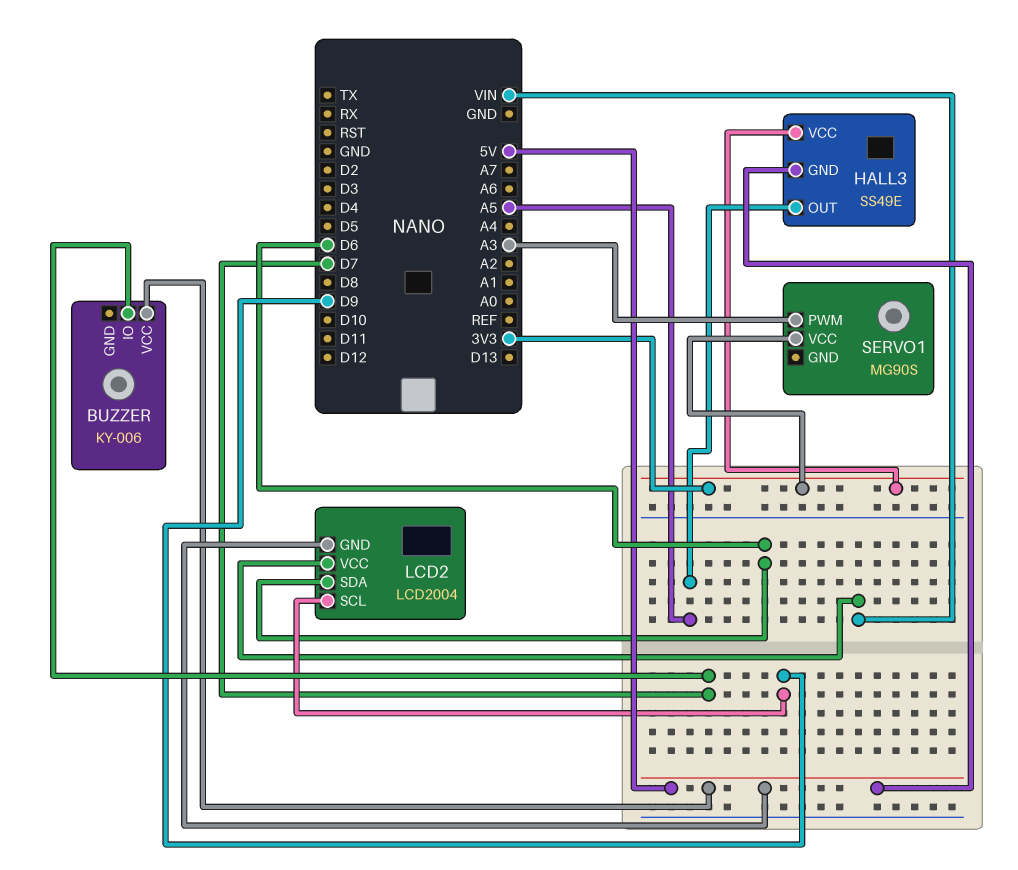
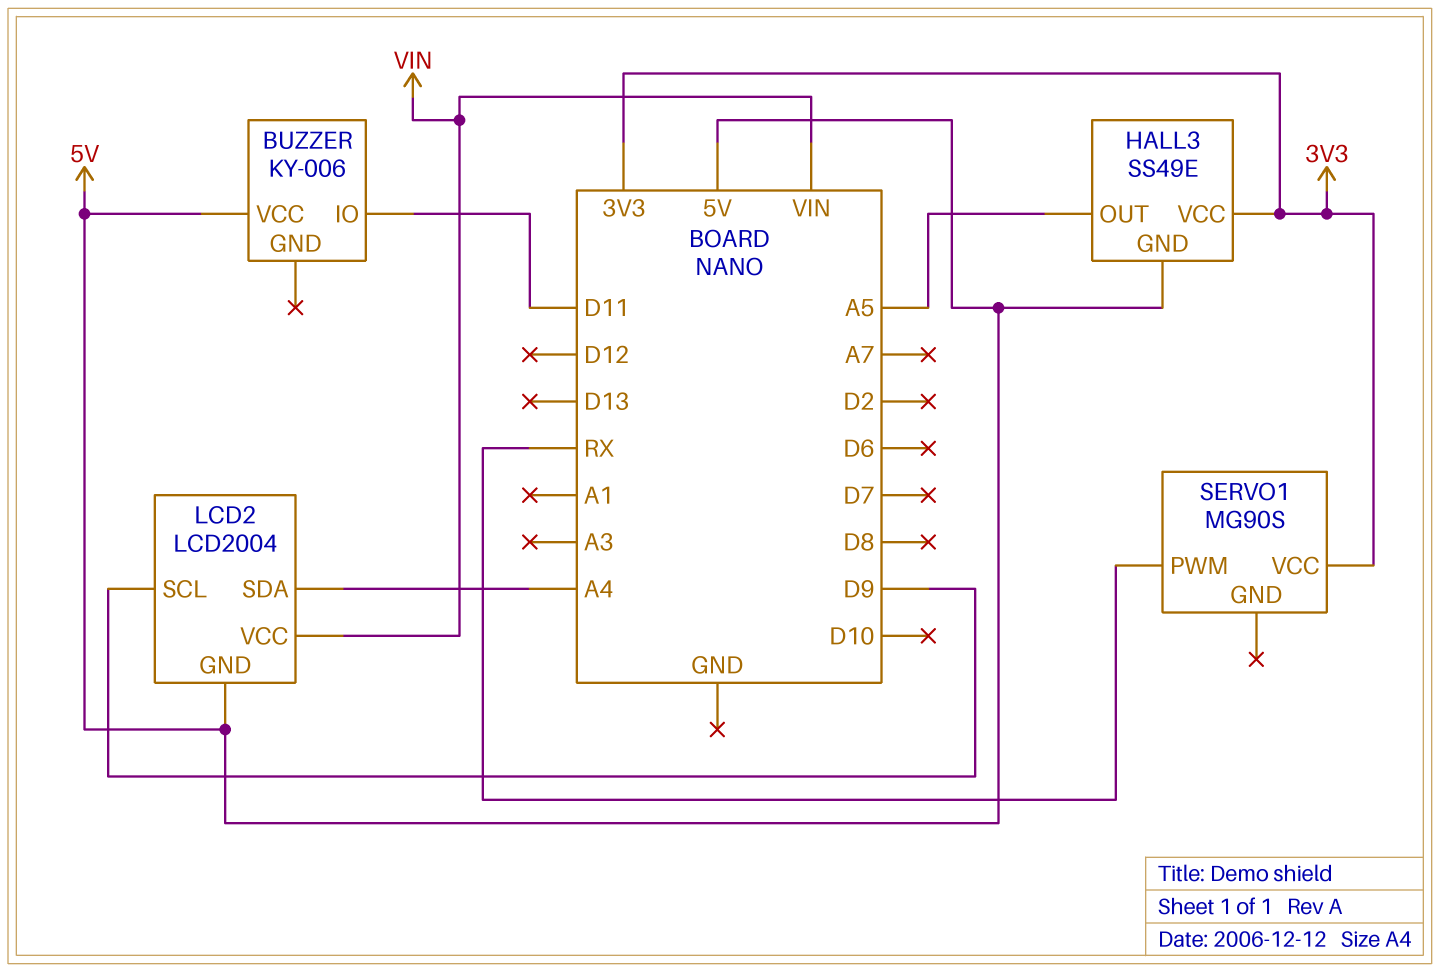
BUZZER pin IO: D7 -> D11
LCD2 pin SDA: D6 -> A4
SERVO1 pin PWM: A3 -> RX

